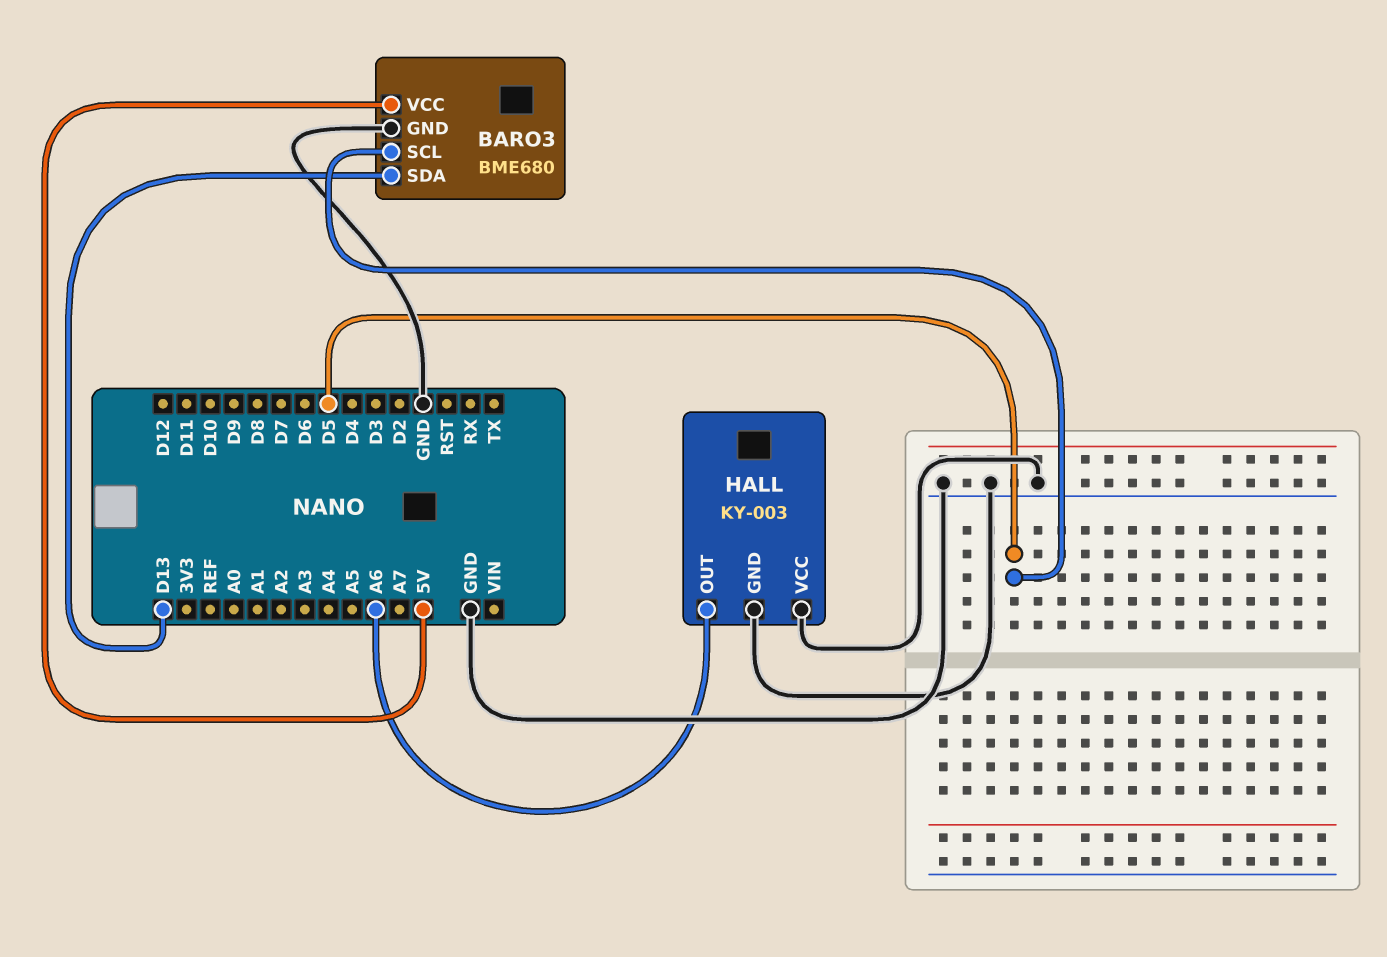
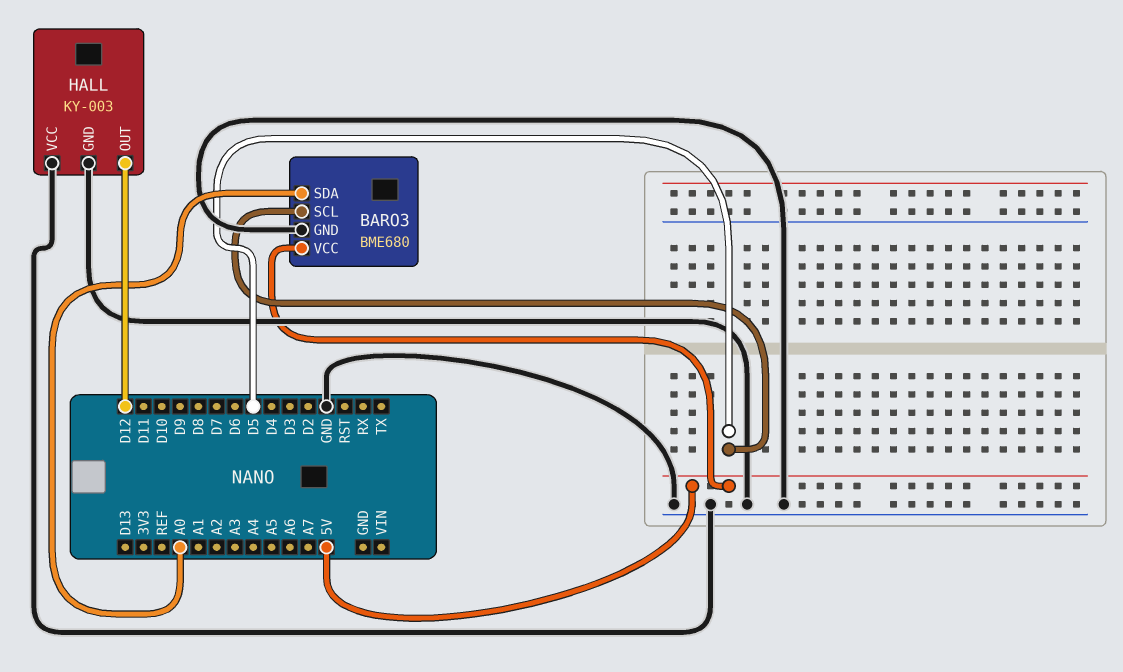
BARO3 pin SDA: D13 -> A0
HALL pin OUT: A6 -> D12

